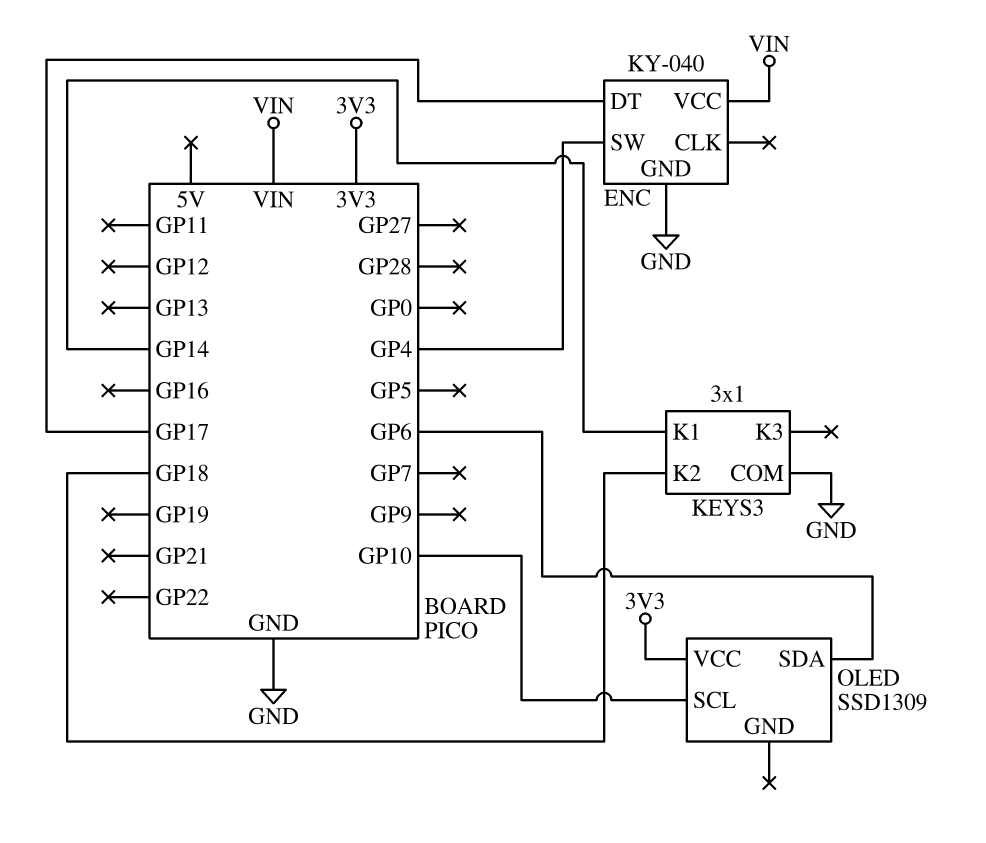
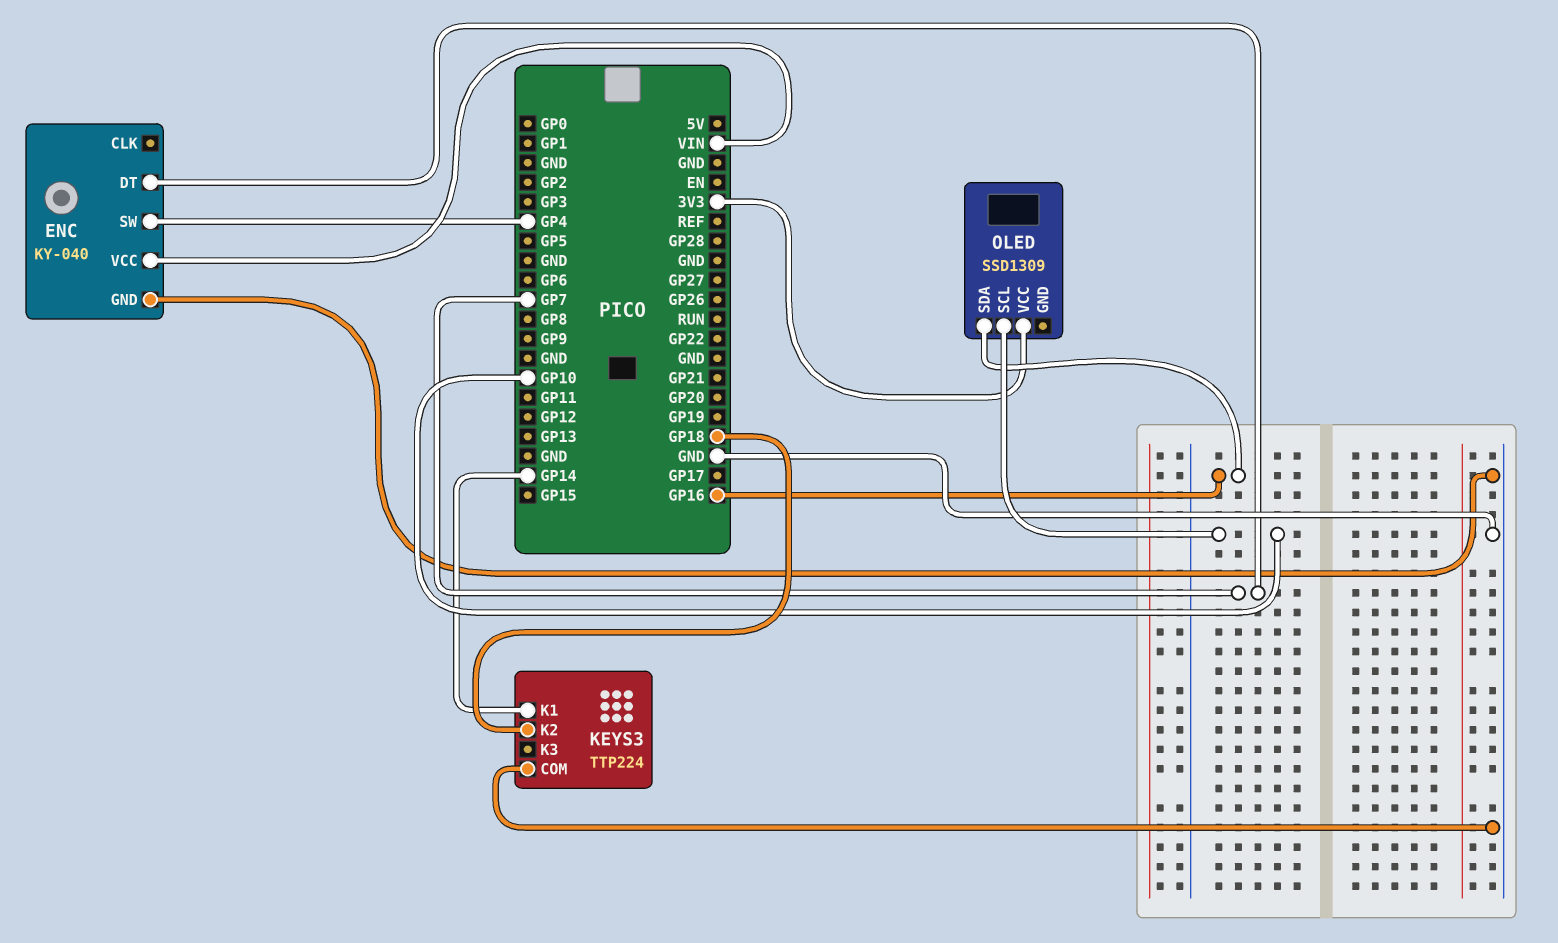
ENC pin DT: GP17 -> GP7
KEYS3: 3x1 -> TTP224
OLED pin SDA: GP6 -> GP16

